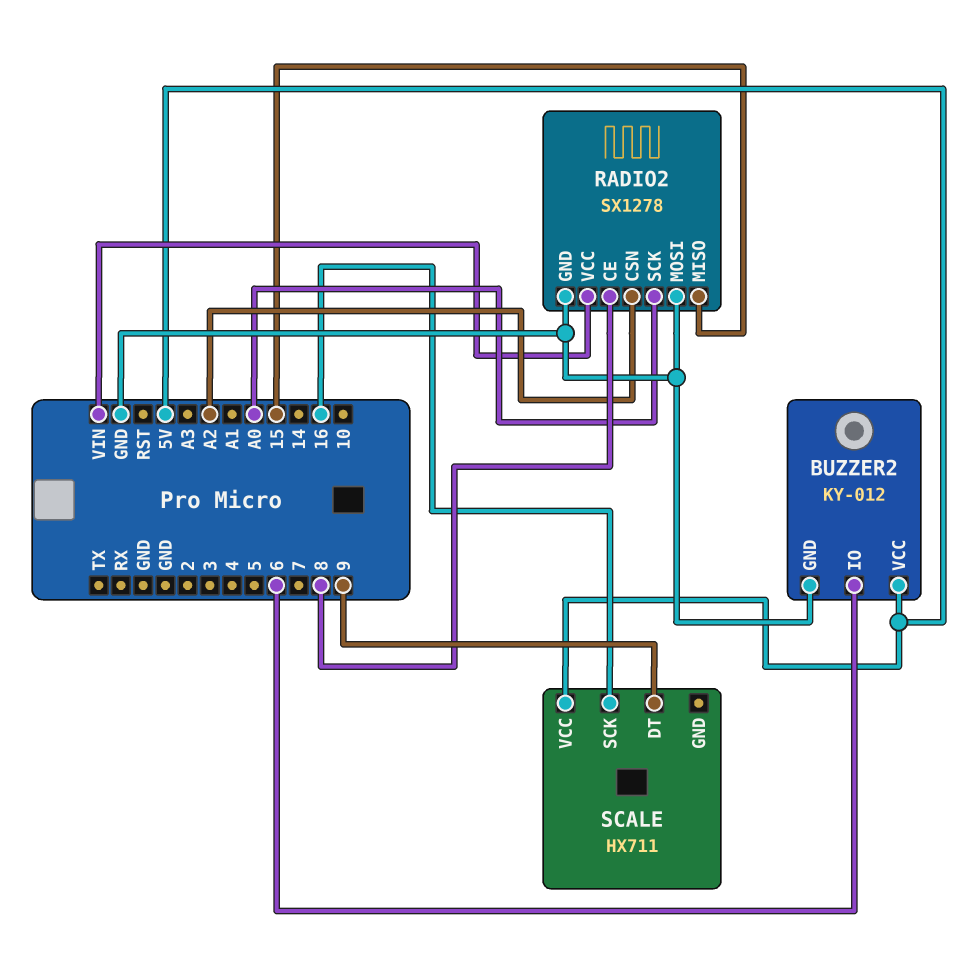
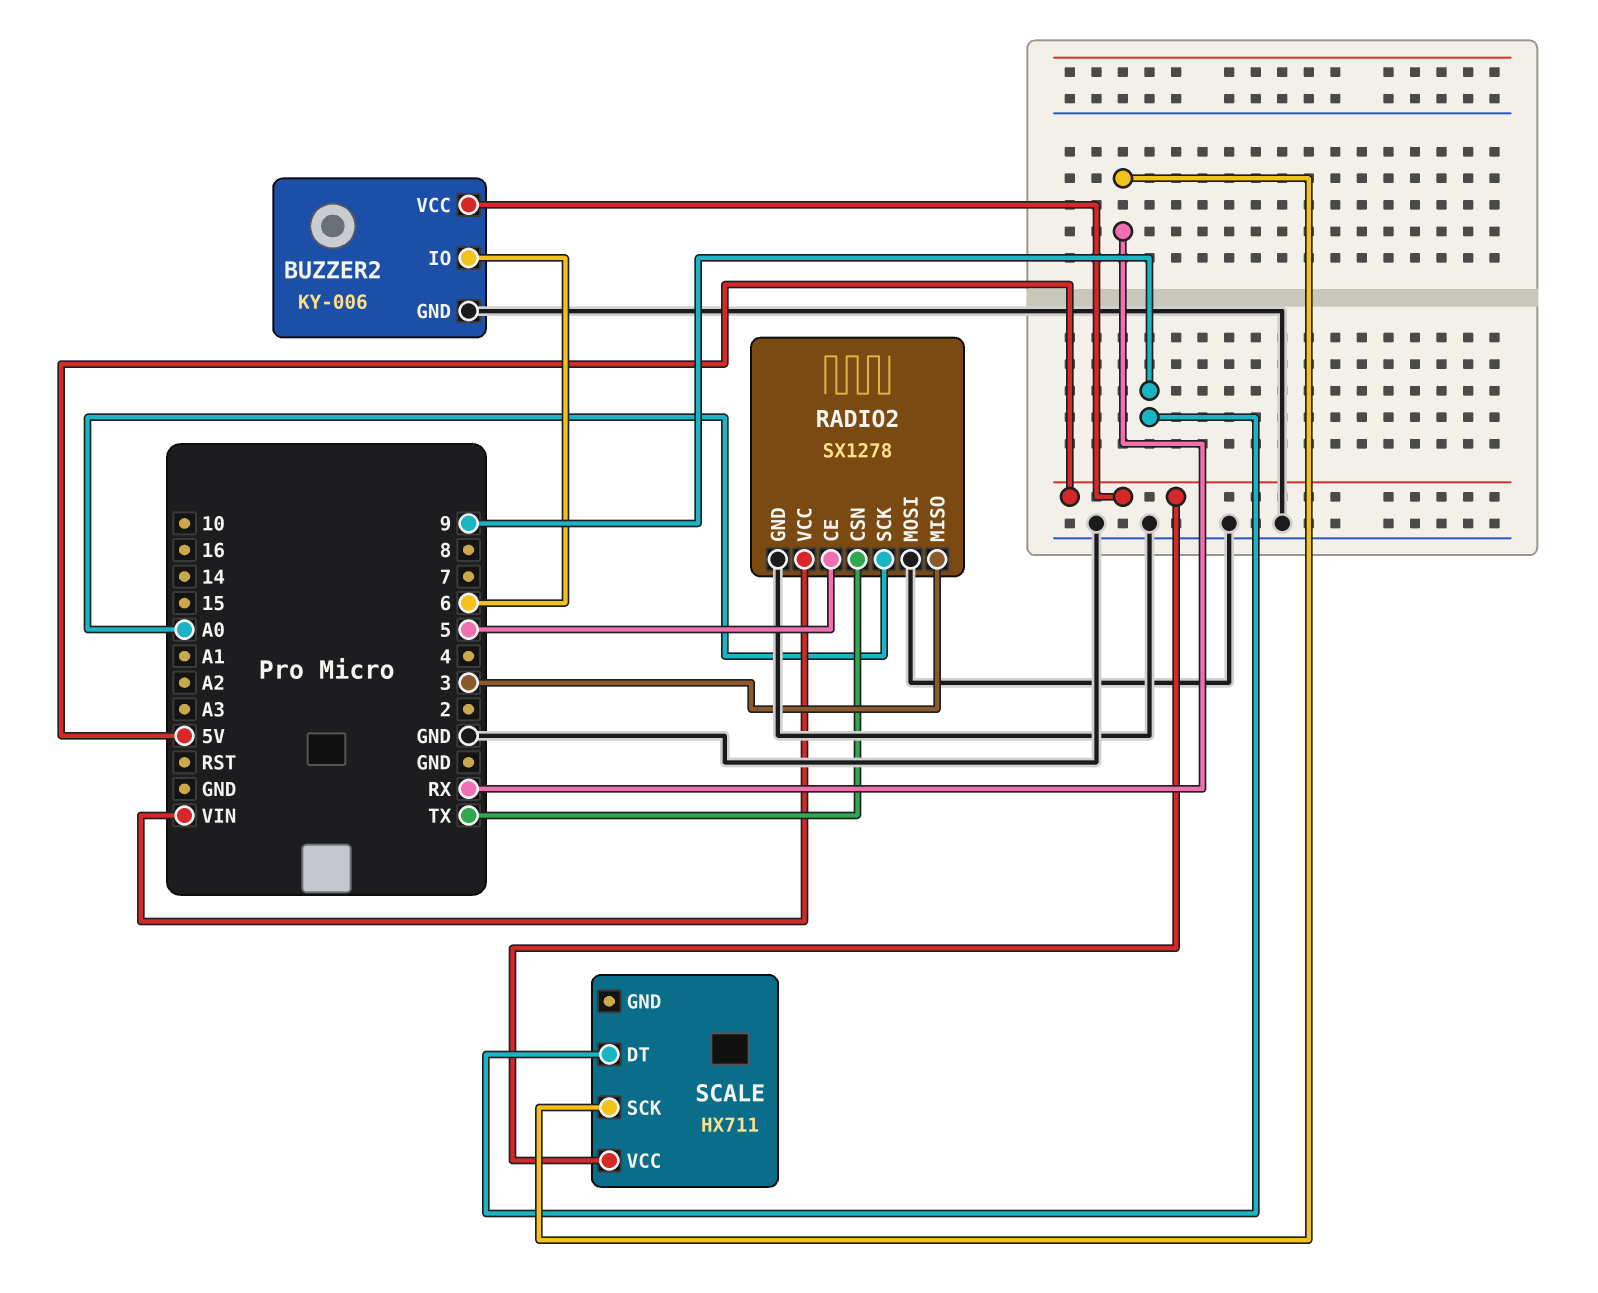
BUZZER2: KY-012 -> KY-006
RADIO2 pin CE: 8 -> 5
RADIO2 pin CSN: A2 -> TX
RADIO2 pin MISO: 15 -> 3
SCALE pin SCK: 16 -> RX

